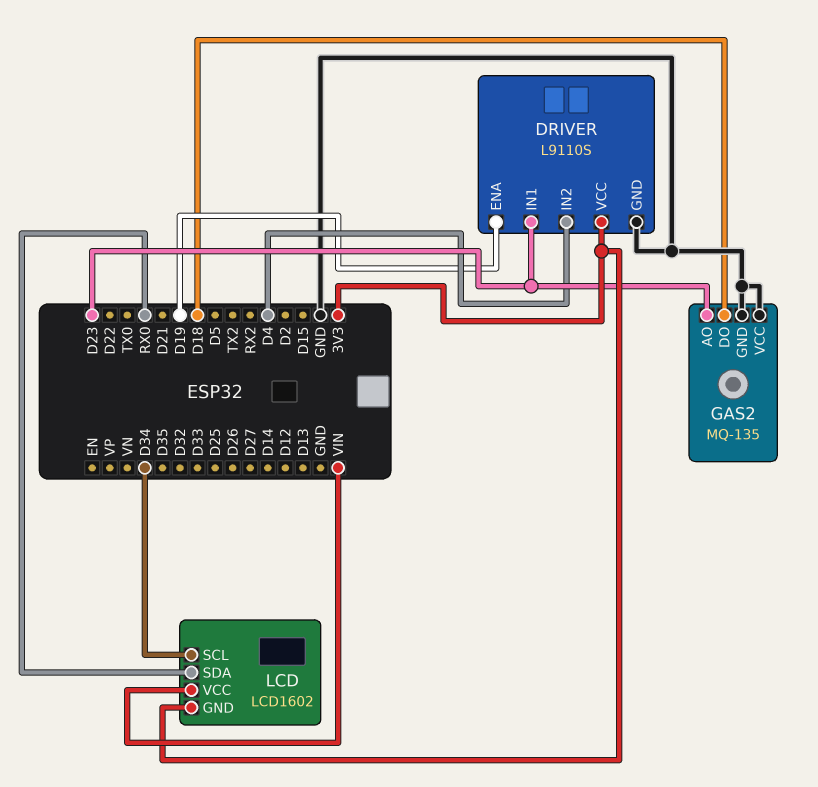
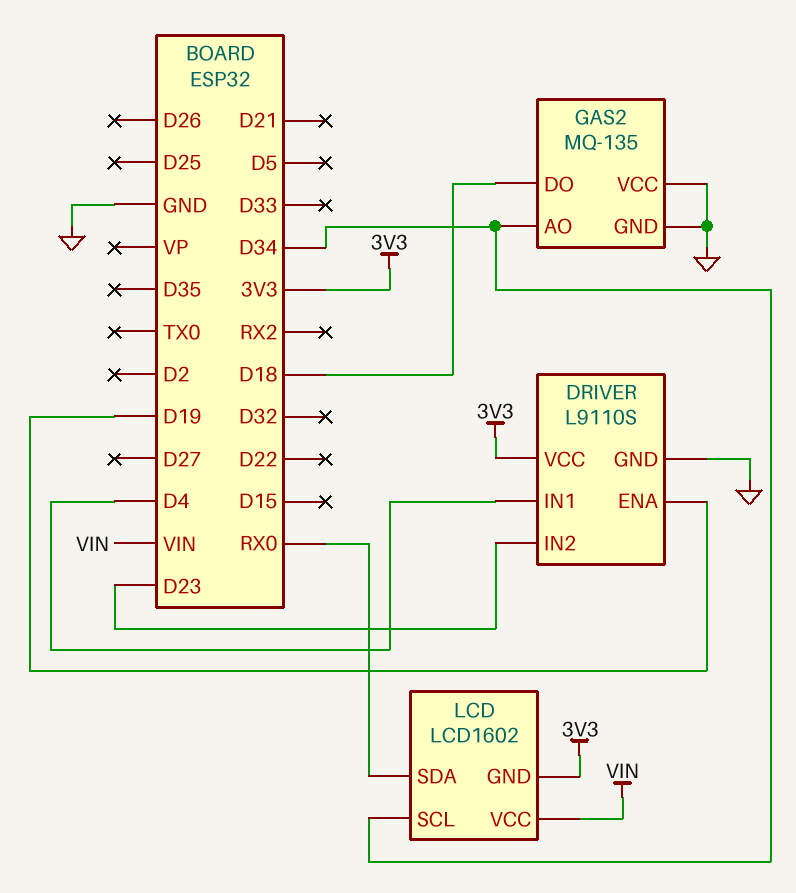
DRIVER pin IN1: D23 -> D4
DRIVER pin IN2: D4 -> D23
GAS2 pin AO: D23 -> D34

